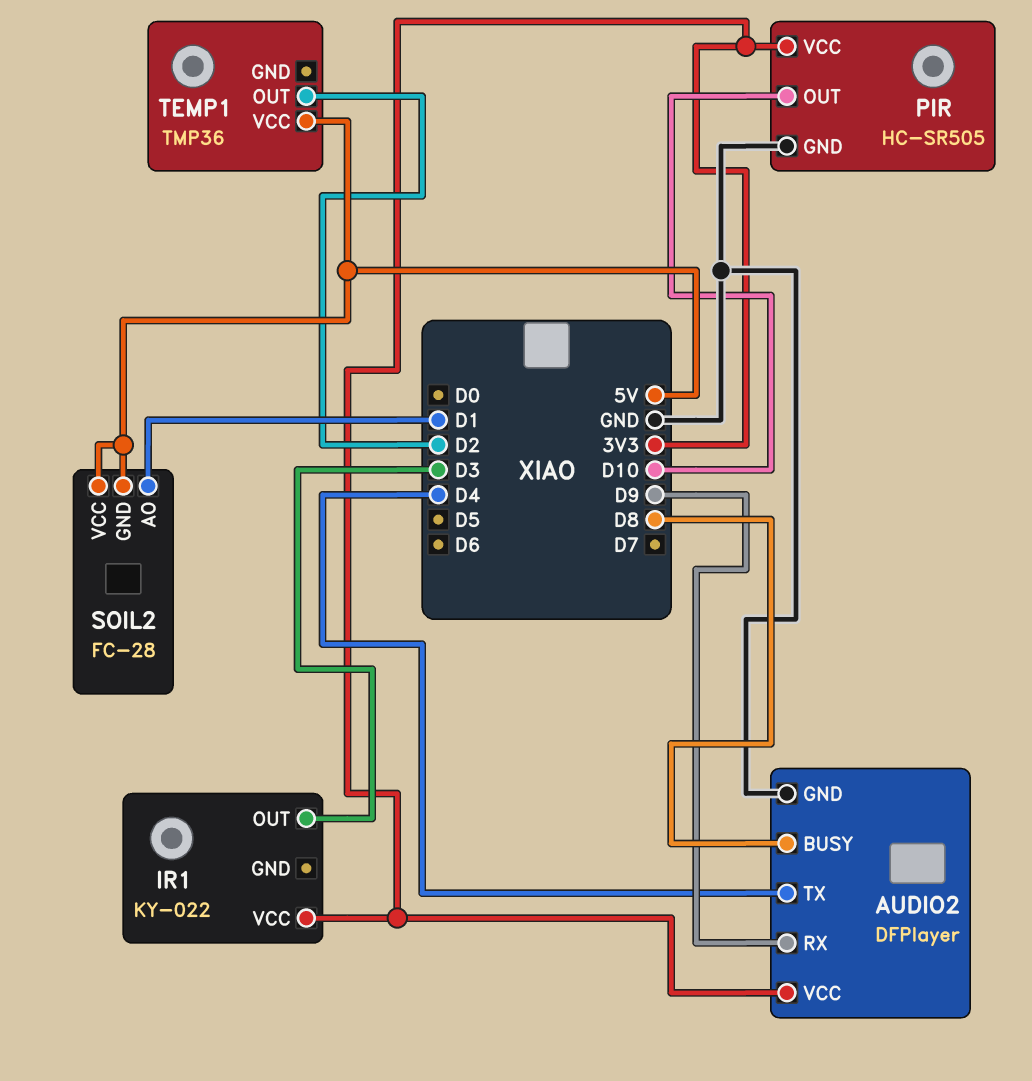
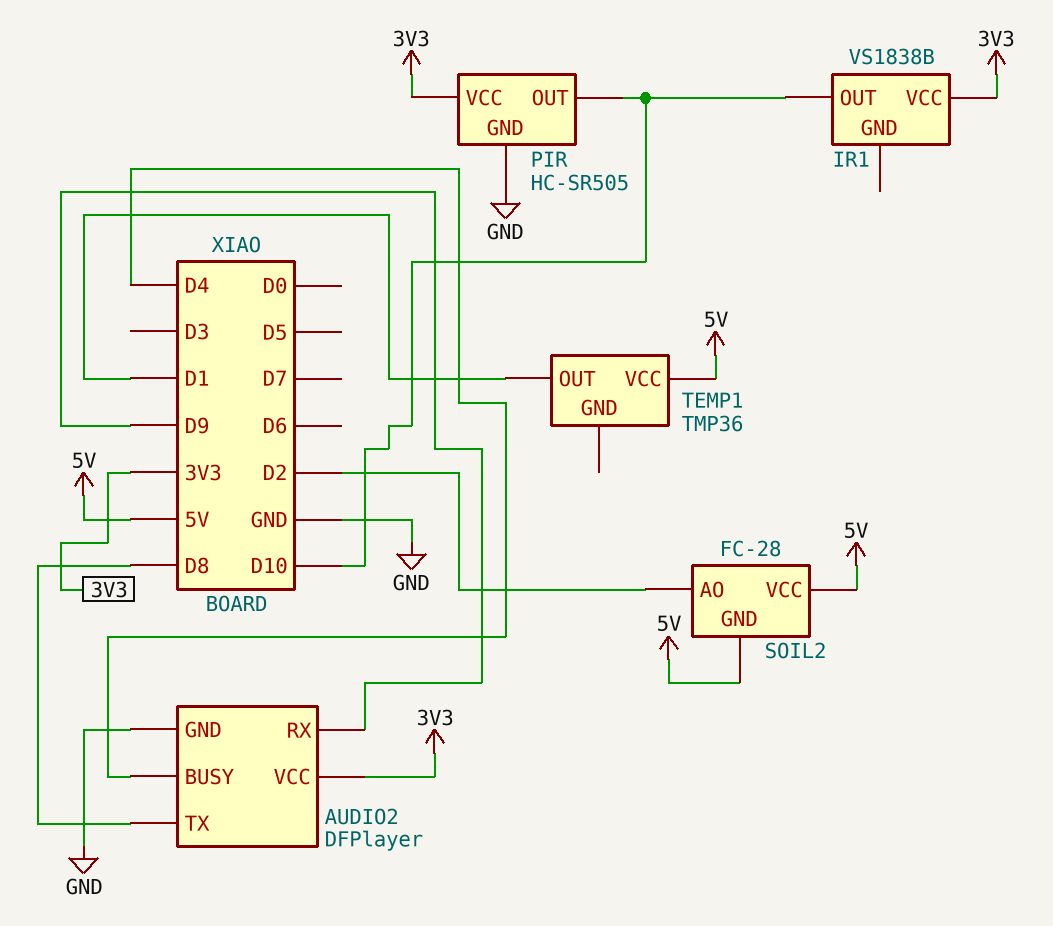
AUDIO2 pin BUSY: D8 -> D4
AUDIO2 pin TX: D4 -> D8
IR1: KY-022 -> VS1838B
IR1 pin OUT: D3 -> D10
SOIL2 pin AO: D1 -> D2
TEMP1 pin OUT: D2 -> D1

